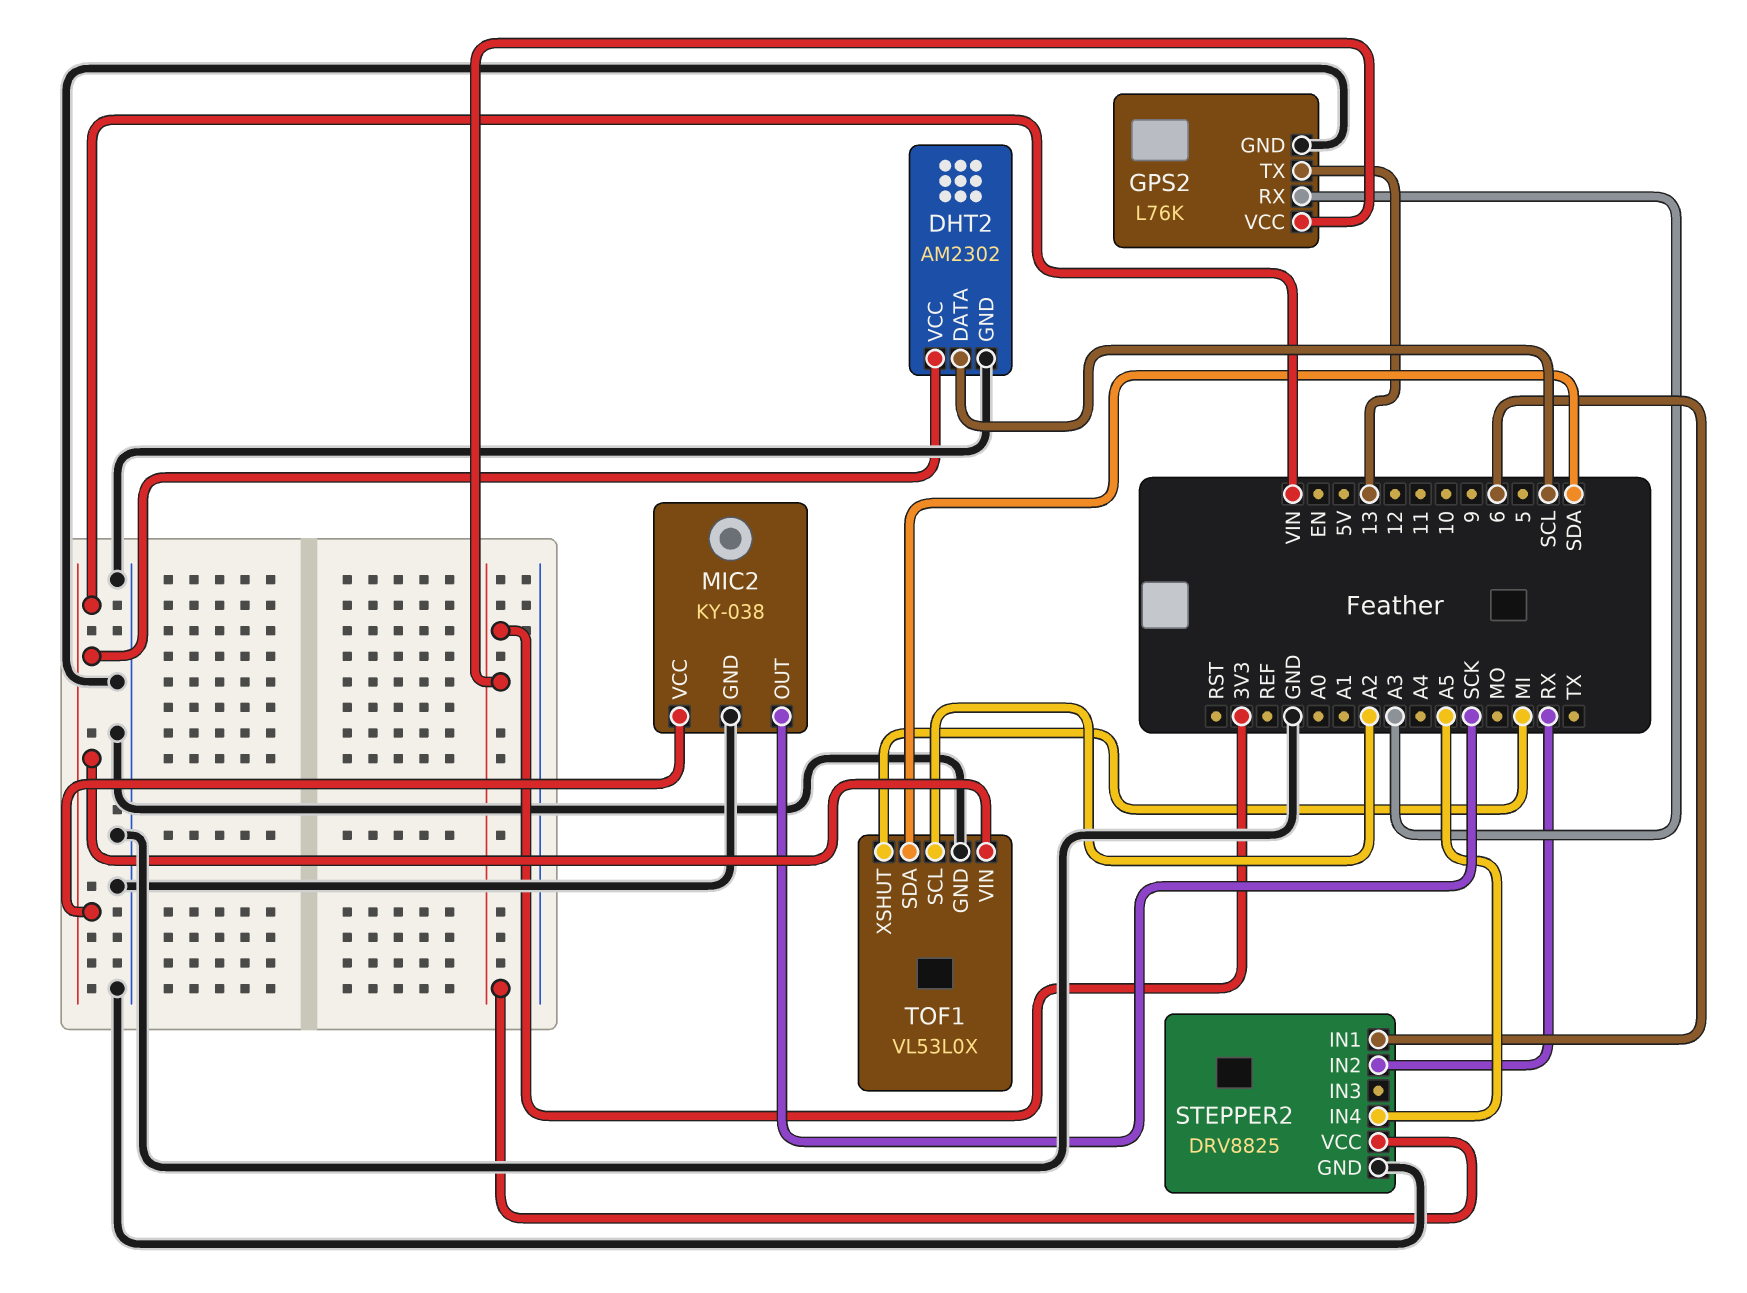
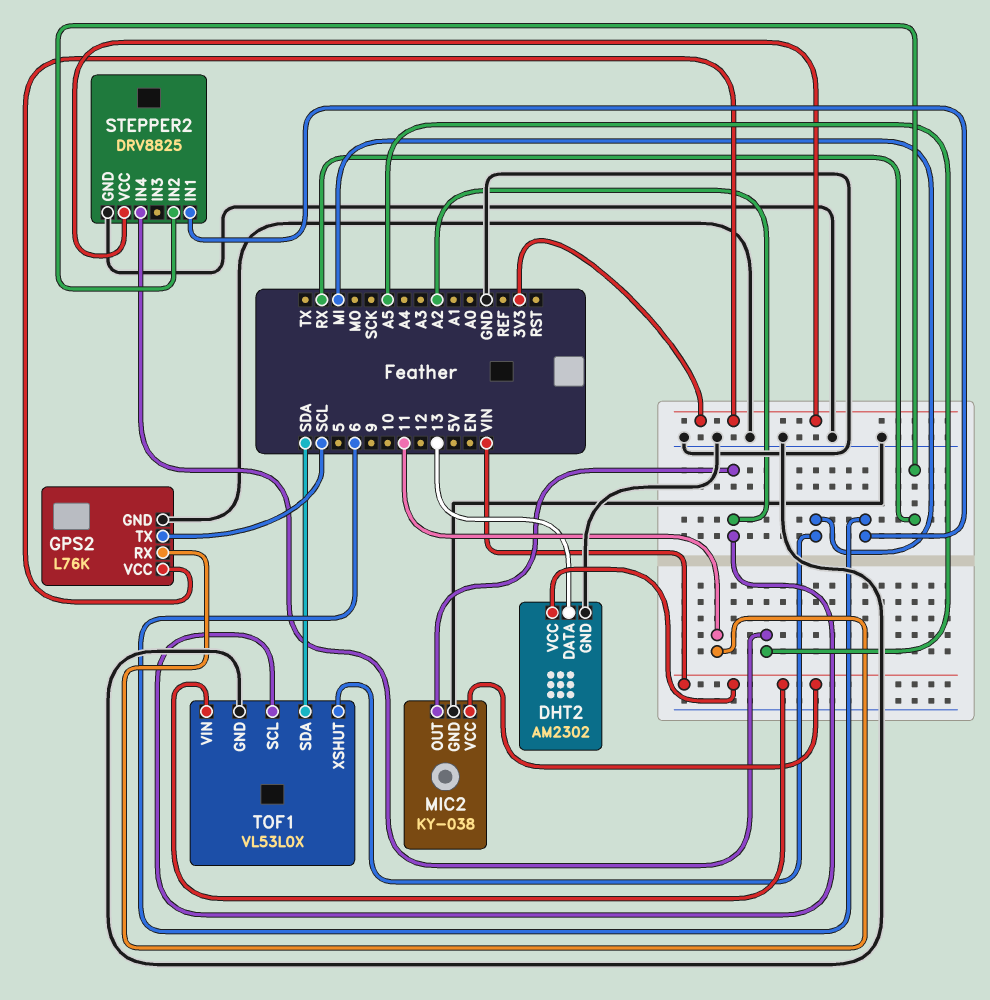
DHT2 pin DATA: SCL -> 13
GPS2 pin RX: A3 -> 11
GPS2 pin TX: 13 -> SCL
MIC2 pin OUT: SCK -> A2

